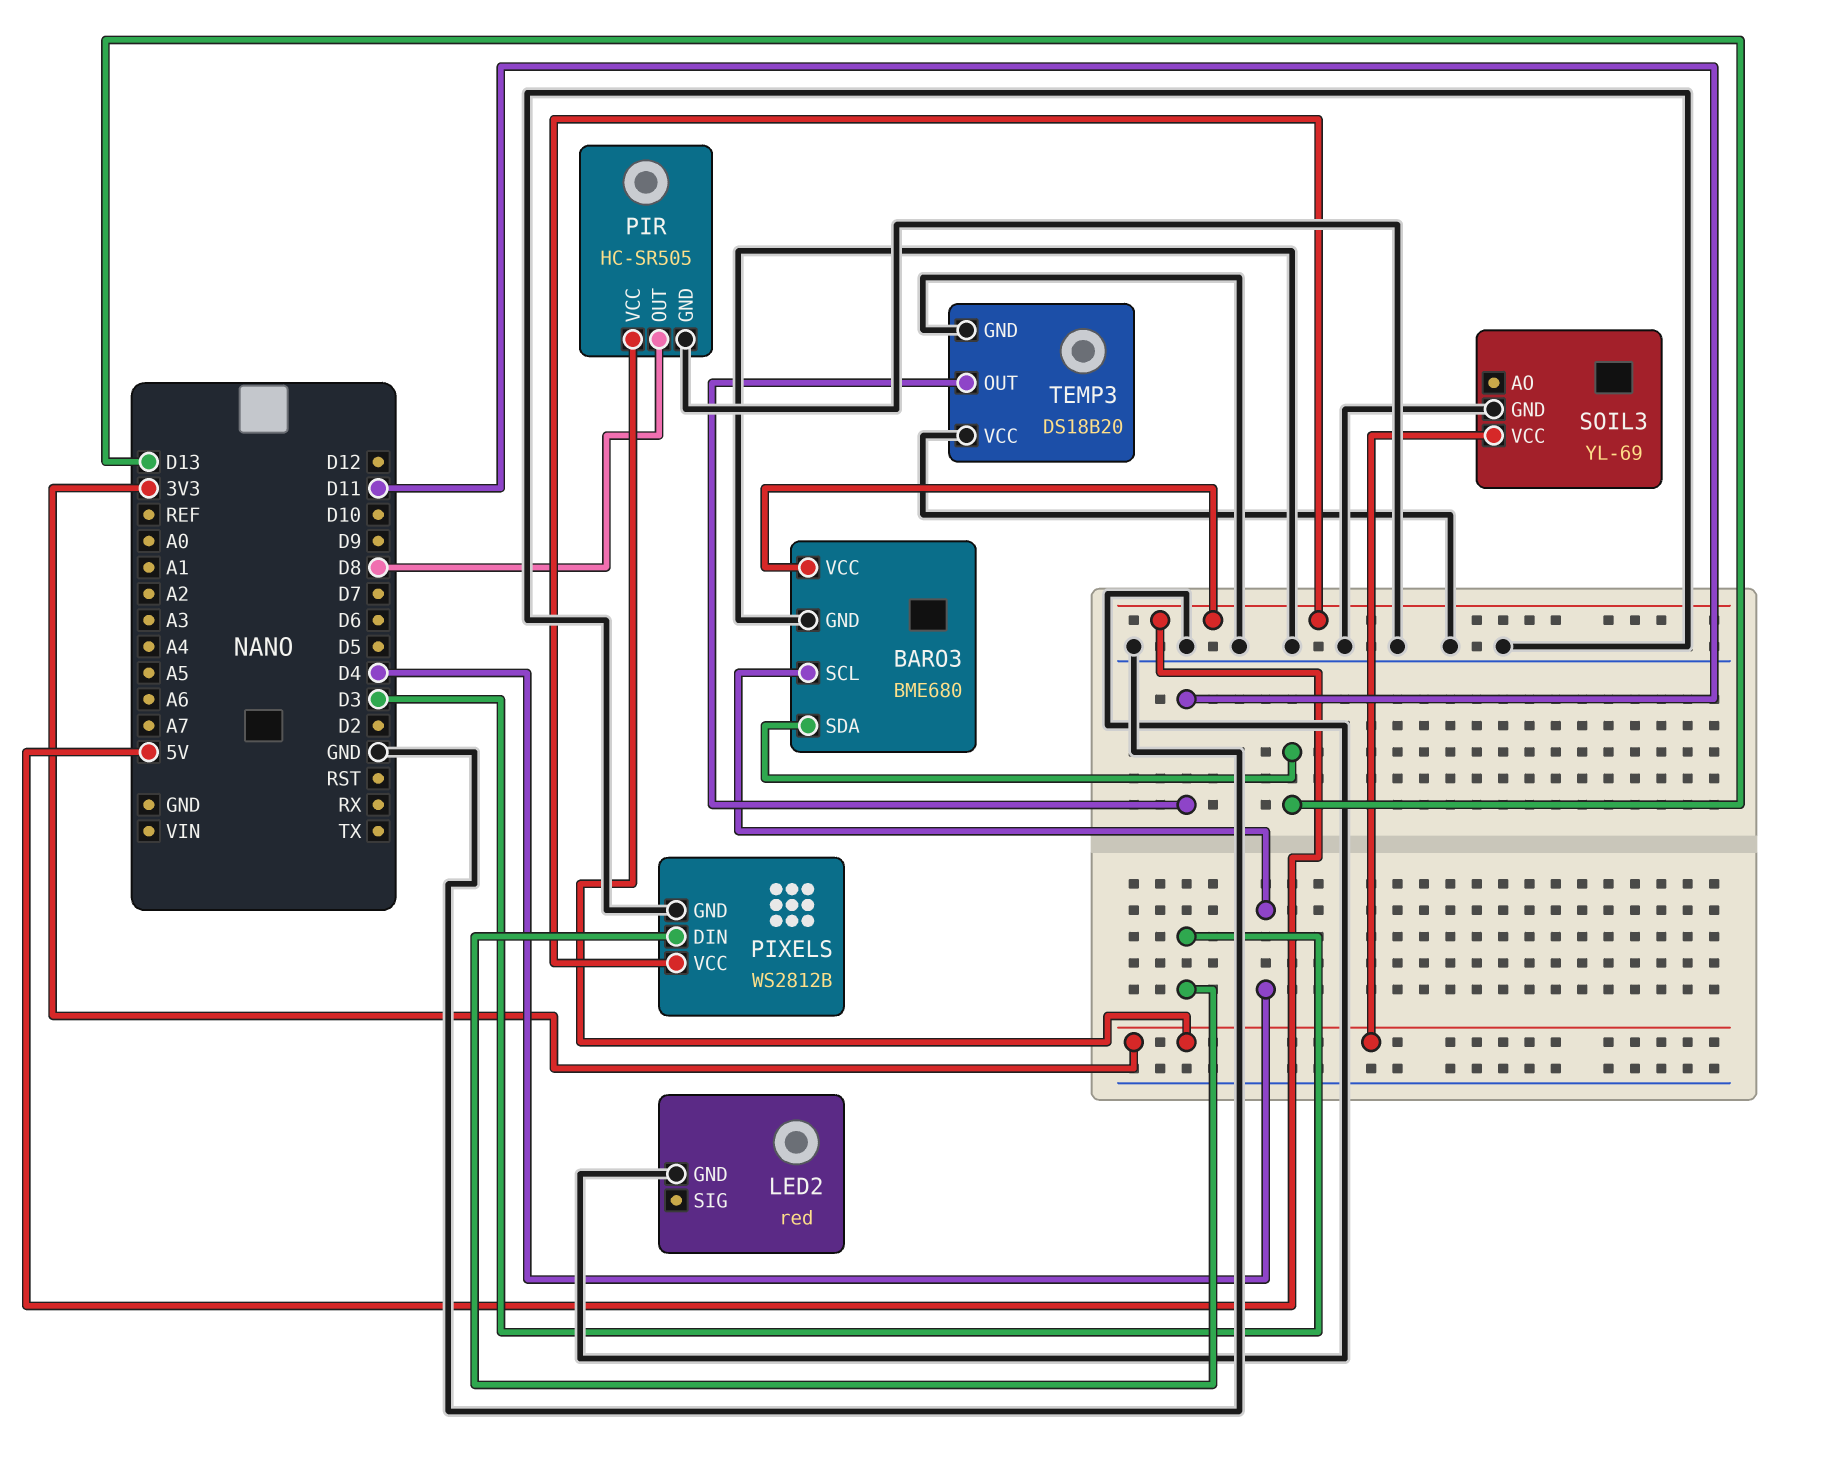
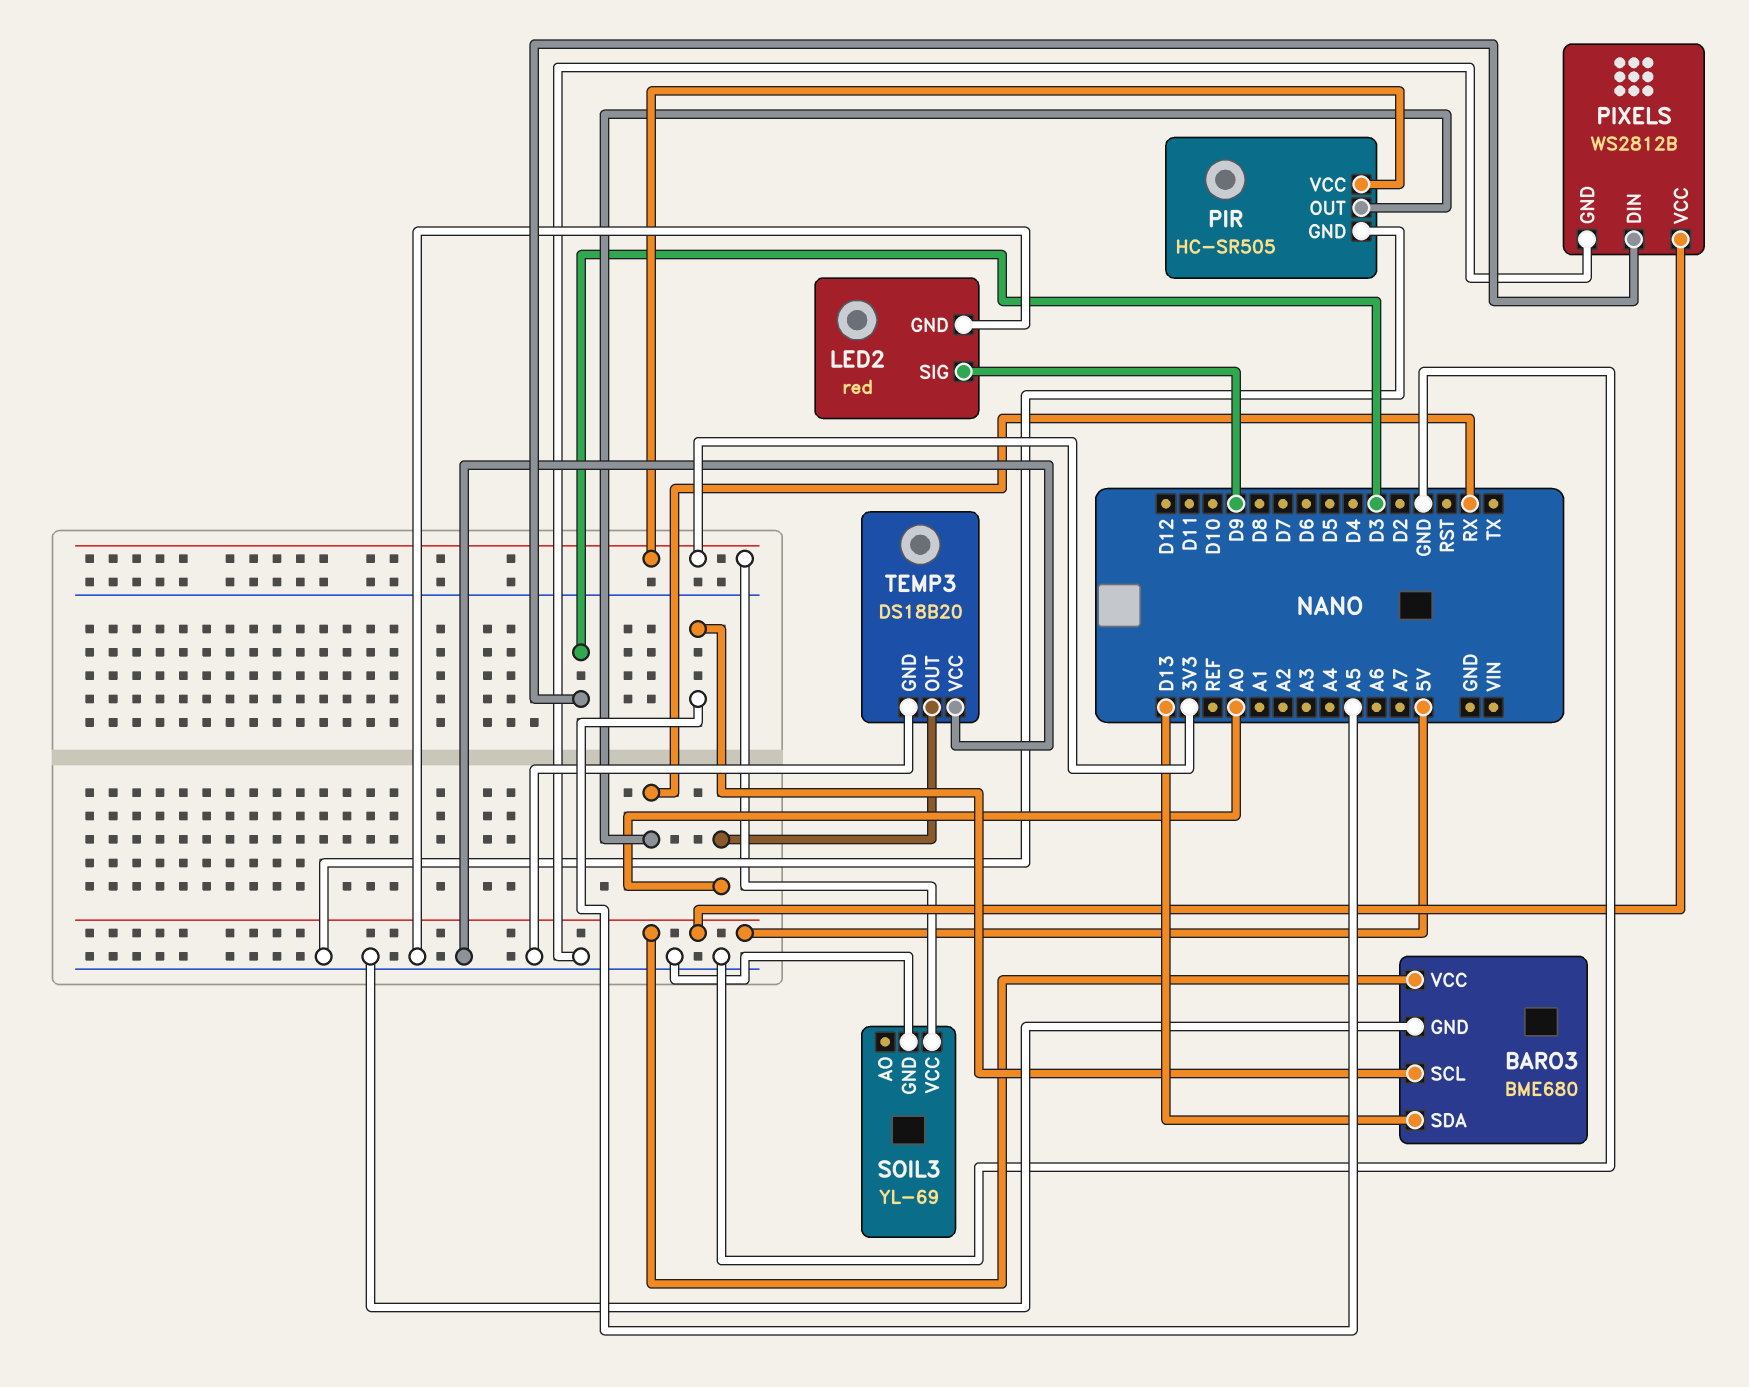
BARO3 pin SCL: D4 -> A5
LED2 pin SIG: none -> D9
PIR pin OUT: D8 -> RX
TEMP3 pin OUT: D11 -> A0

